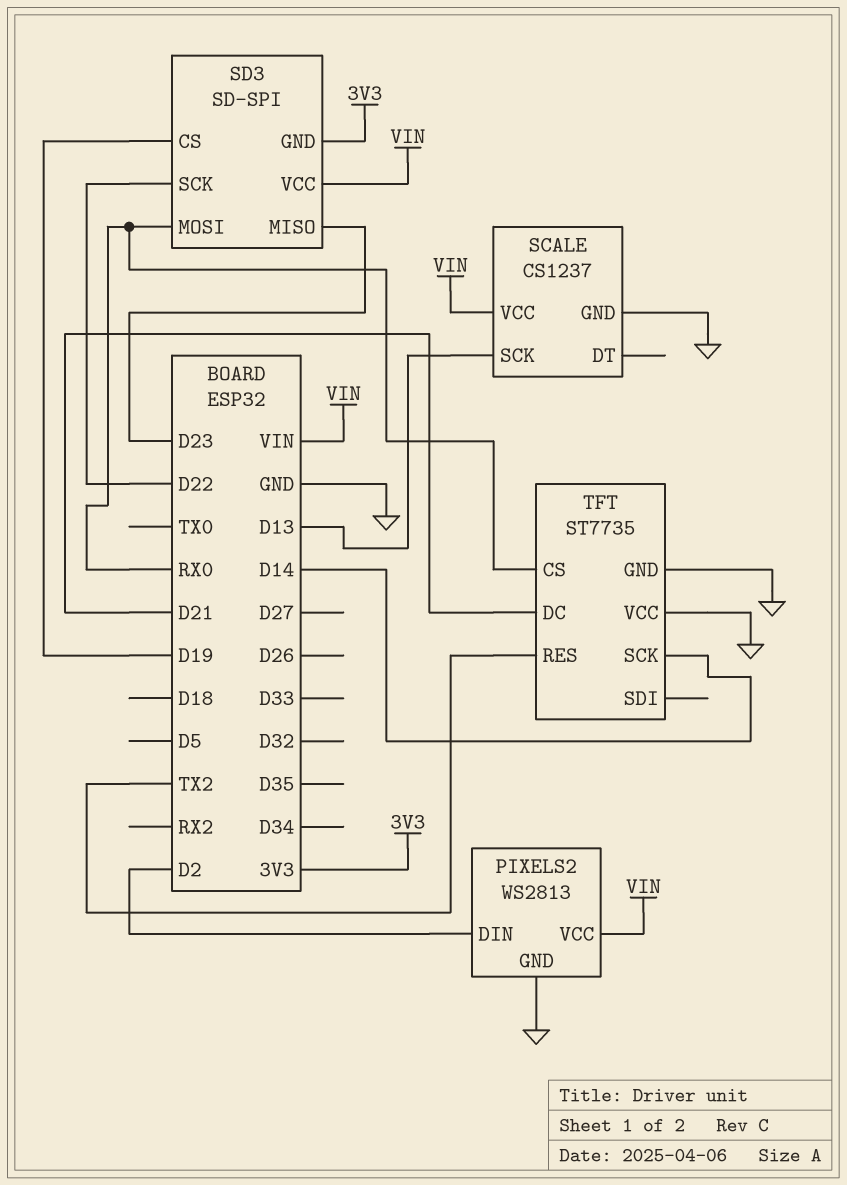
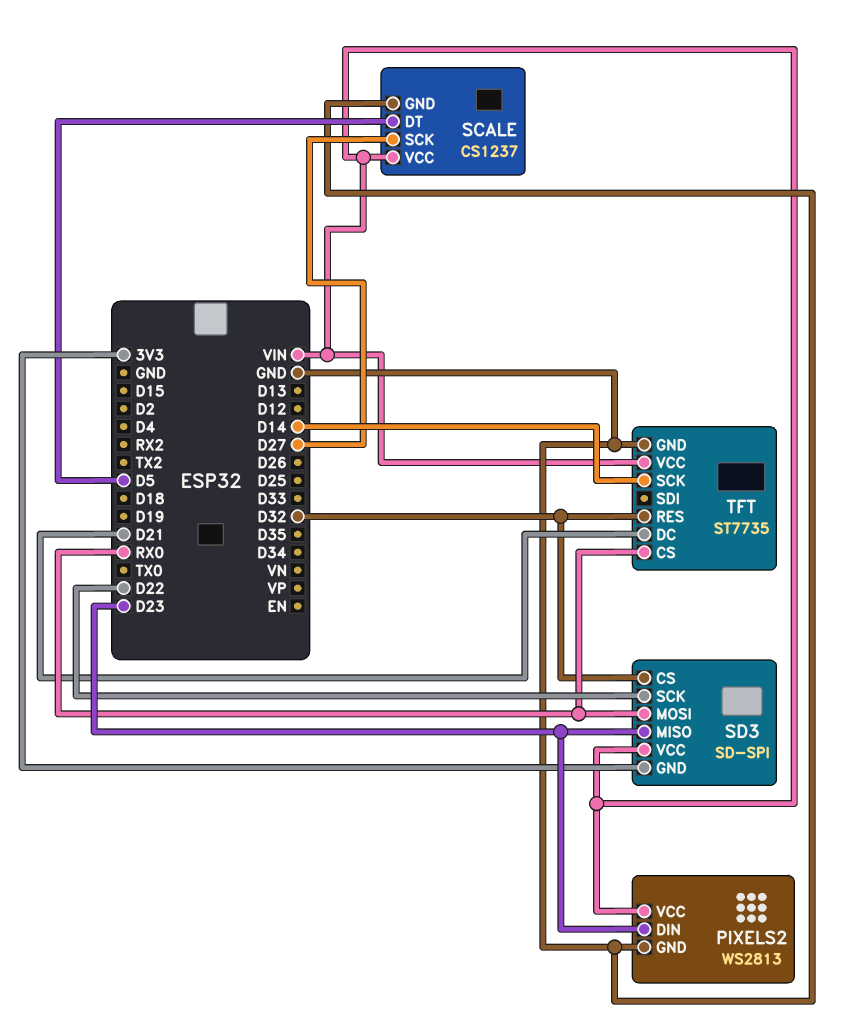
PIXELS2 pin DIN: D2 -> D23
SCALE pin DT: none -> D5
SCALE pin SCK: D13 -> D27
SD3 pin CS: D19 -> D32
TFT pin RES: TX2 -> D32
TFT pin VCC: GND -> VIN

